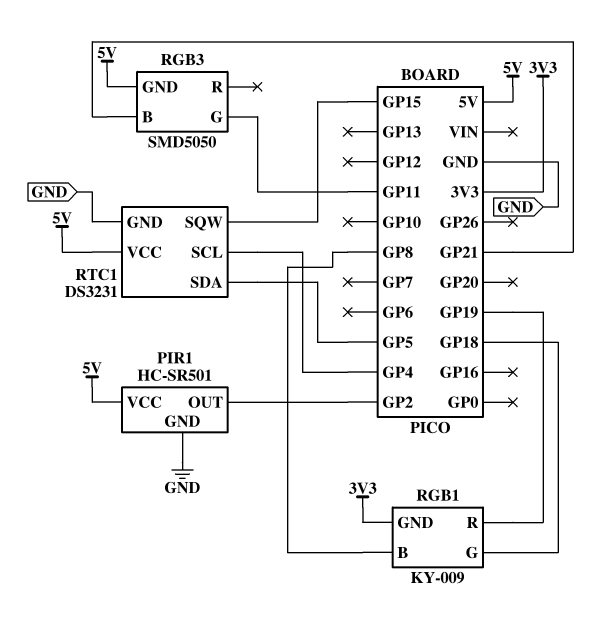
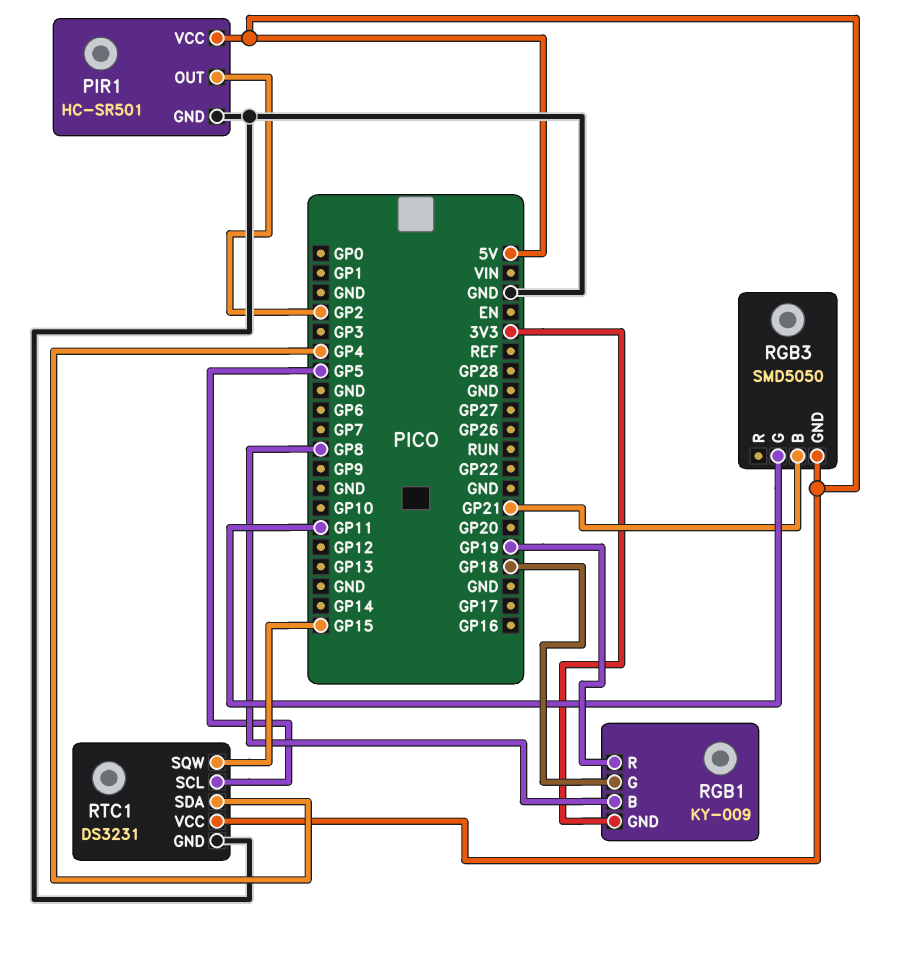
RTC1 pin SCL: GP4 -> GP5
RTC1 pin SDA: GP5 -> GP4

